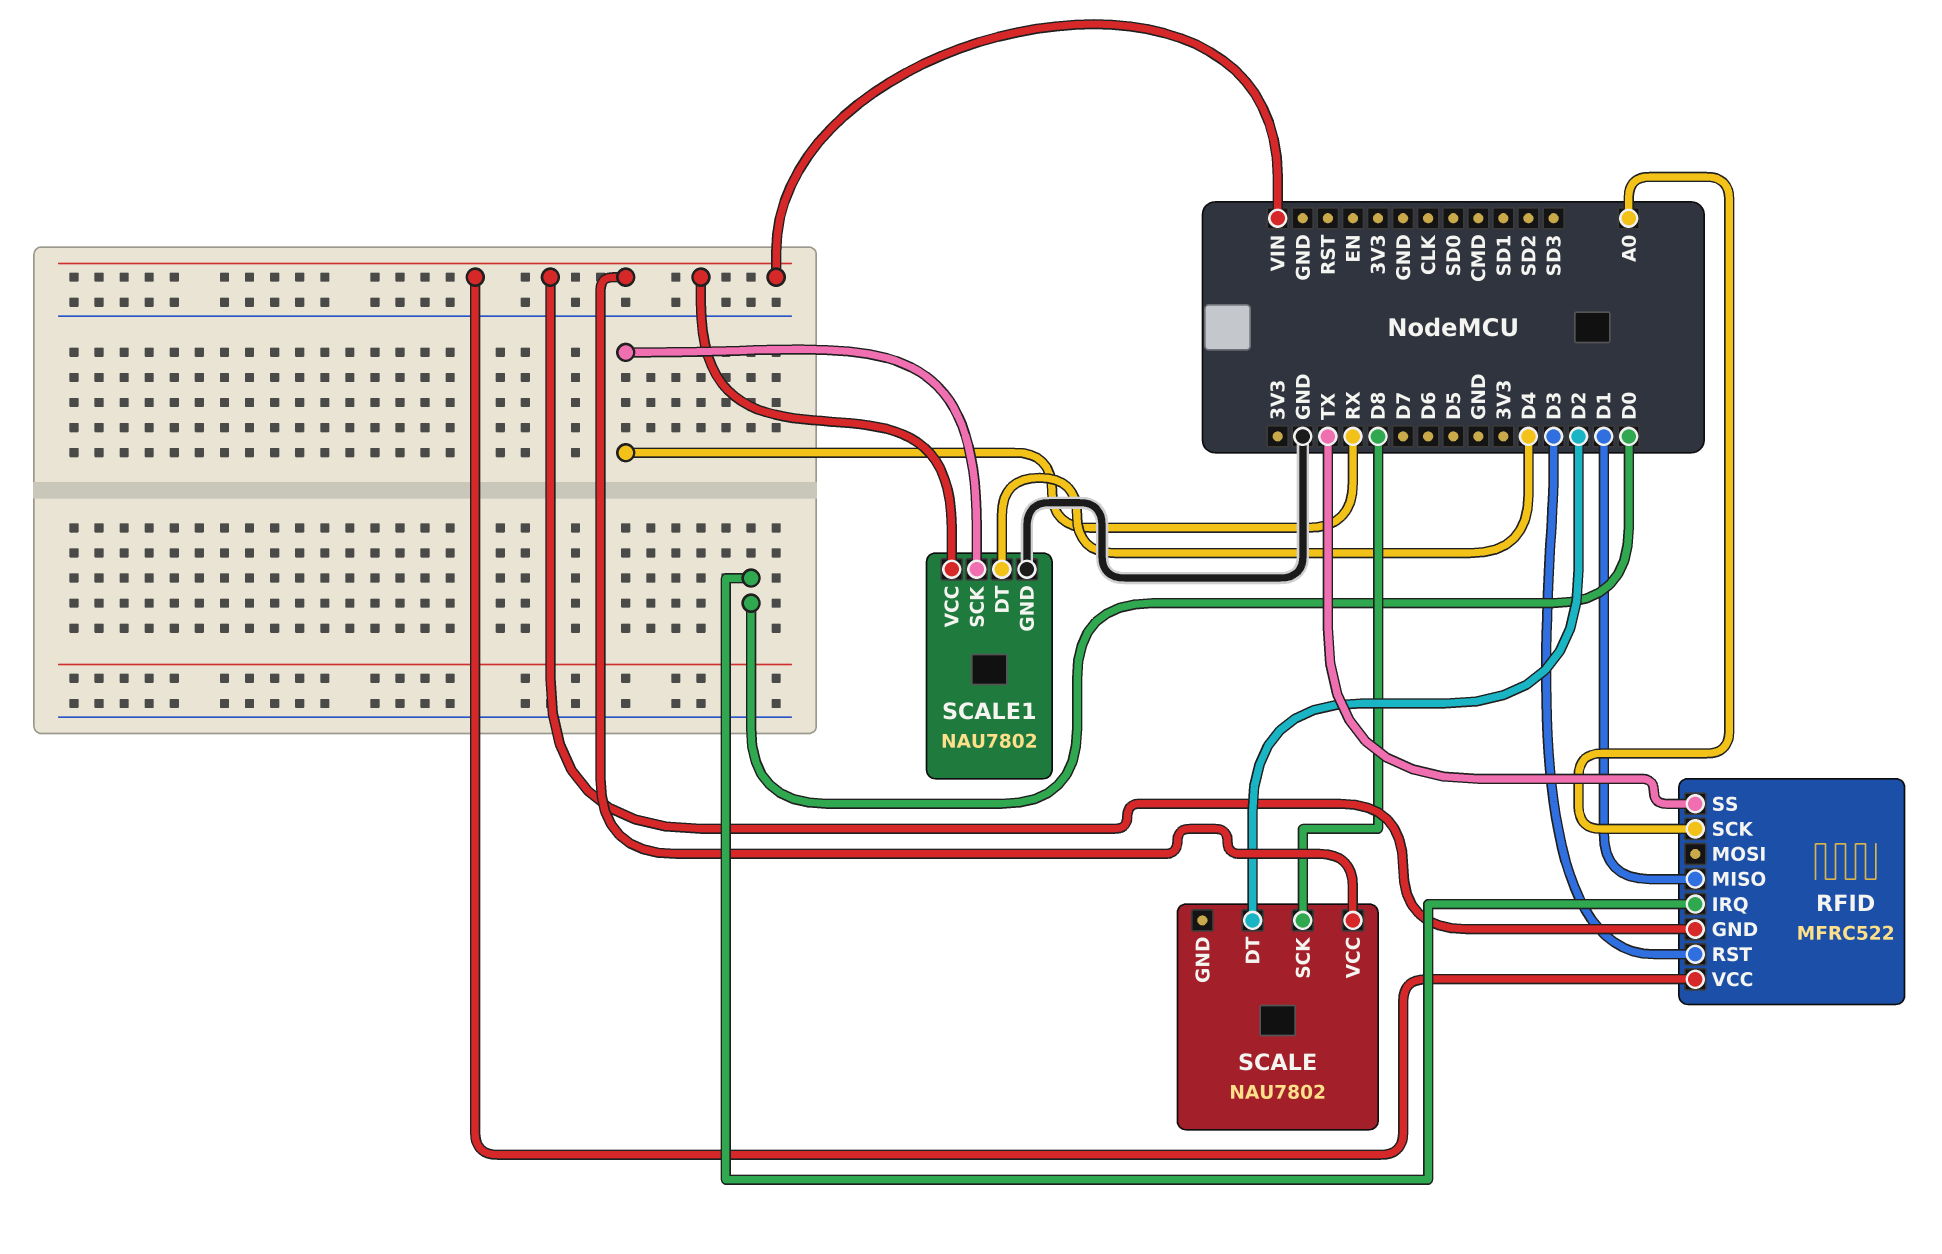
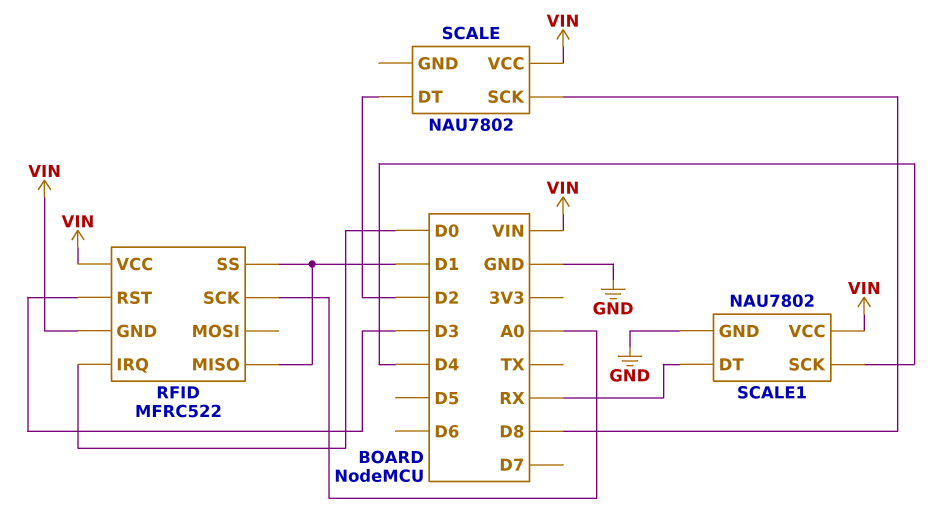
RFID pin SS: TX -> D1
SCALE1 pin DT: D4 -> RX
SCALE1 pin SCK: RX -> D4

